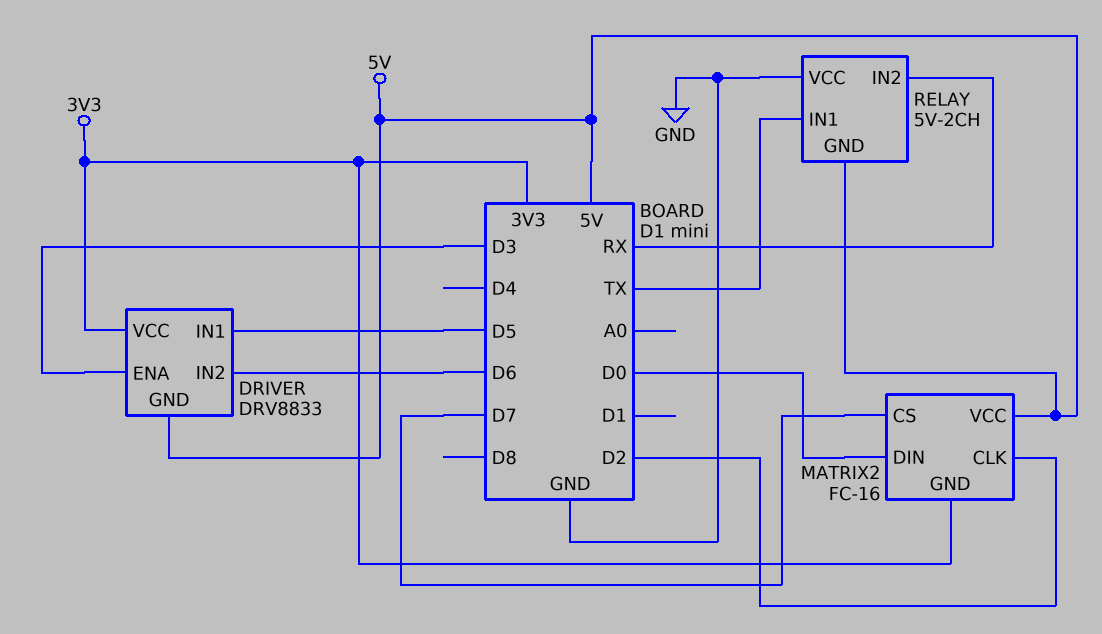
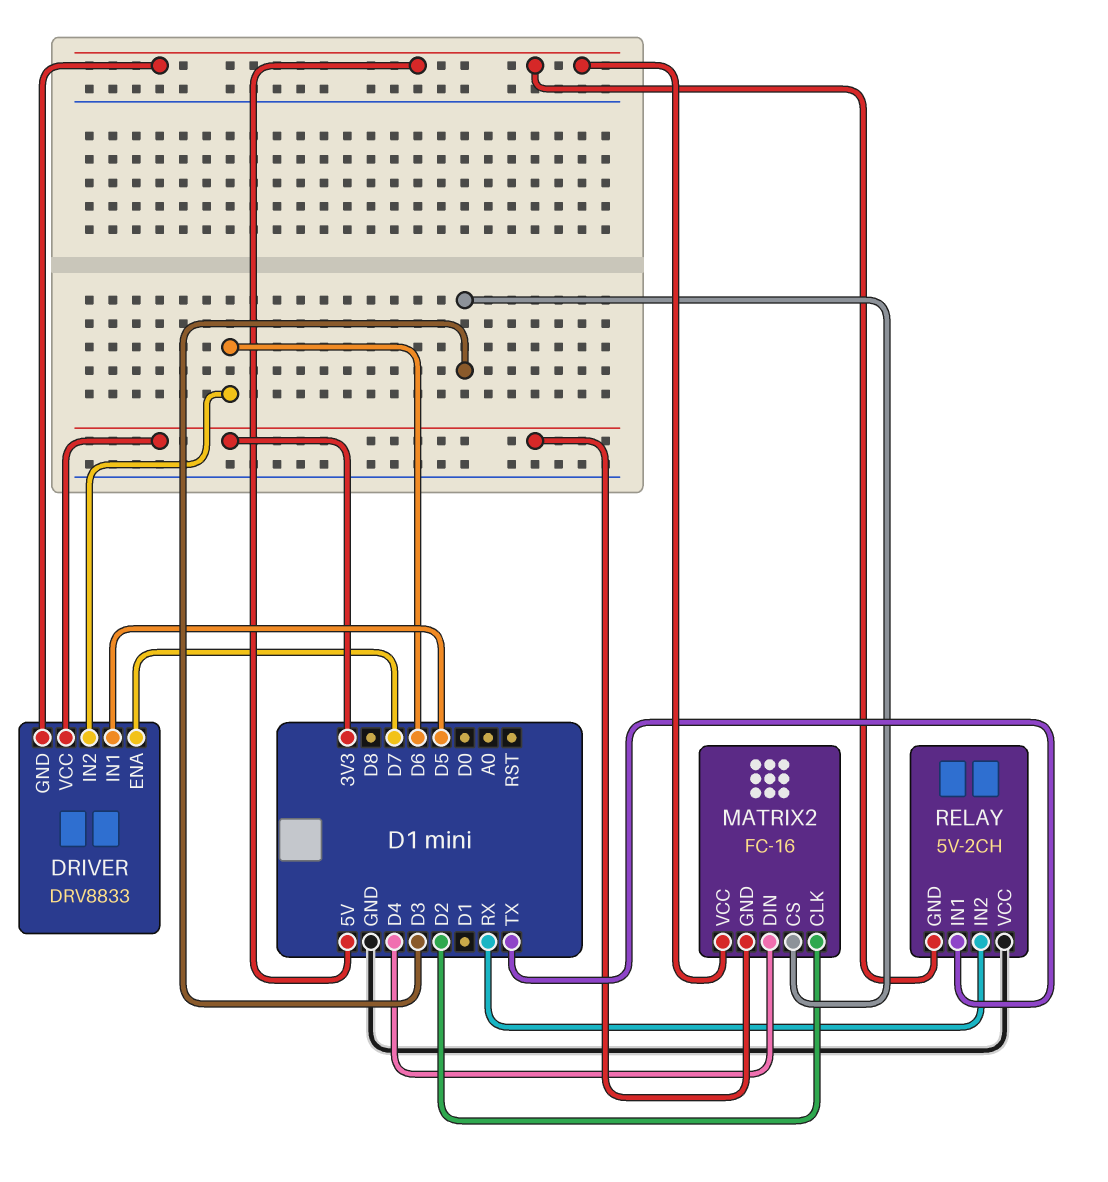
DRIVER pin ENA: D3 -> D7
MATRIX2 pin CS: D7 -> D3
MATRIX2 pin DIN: D0 -> D4

